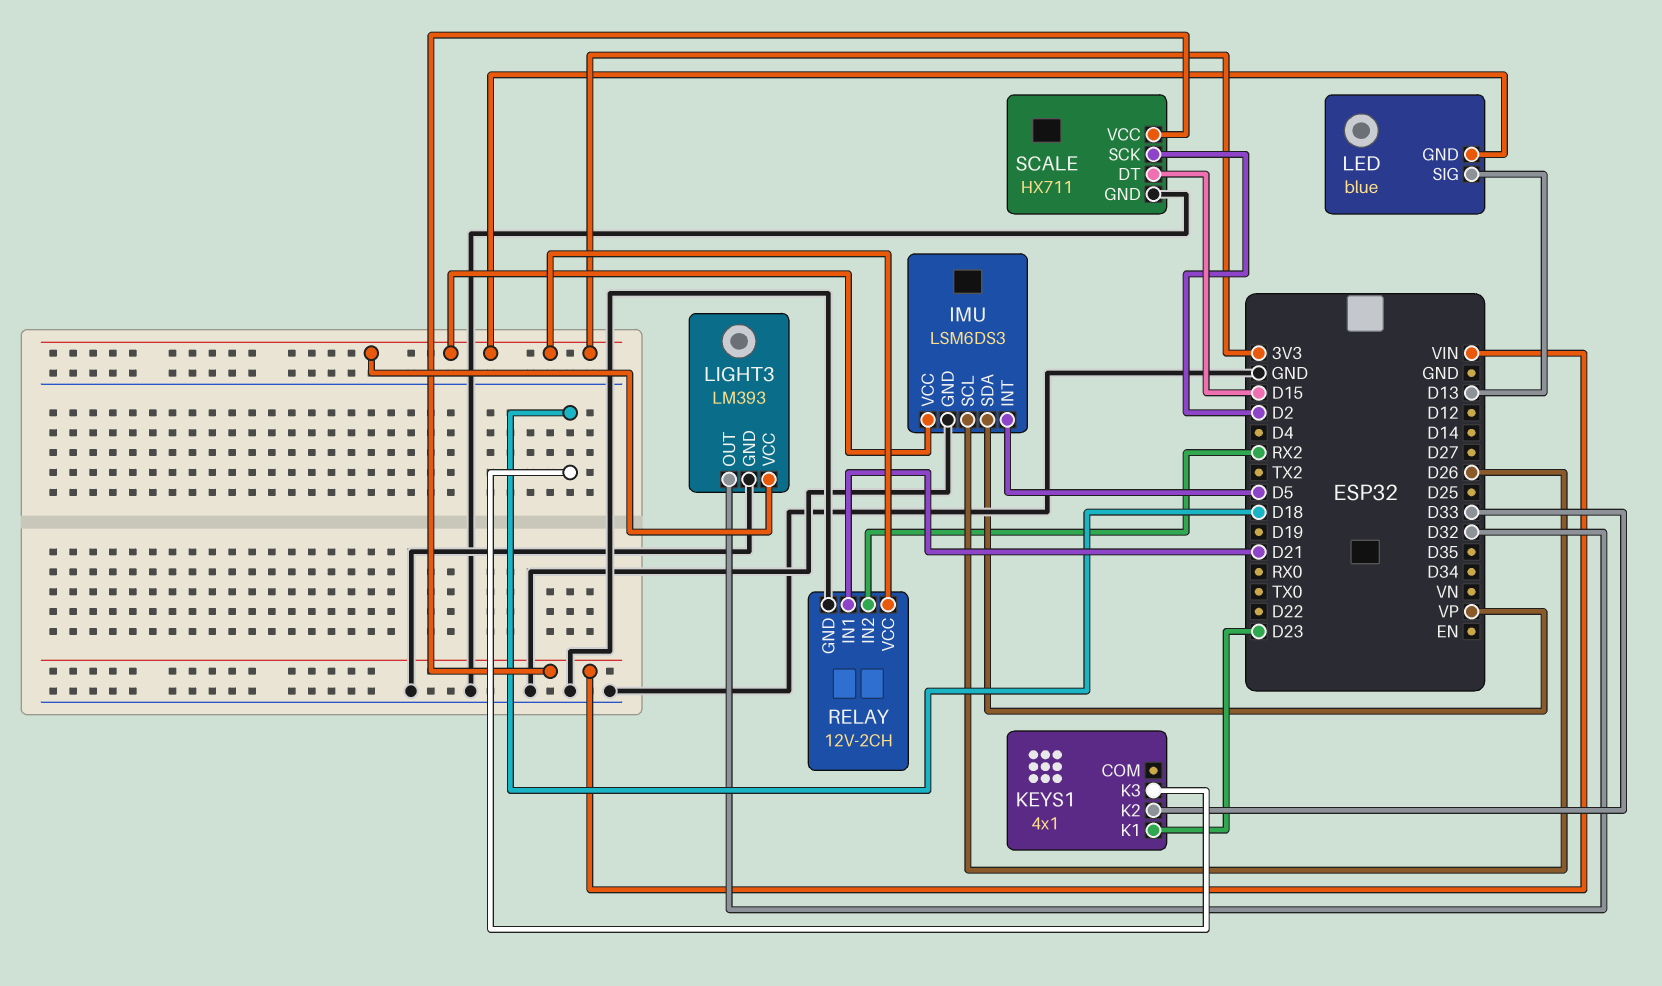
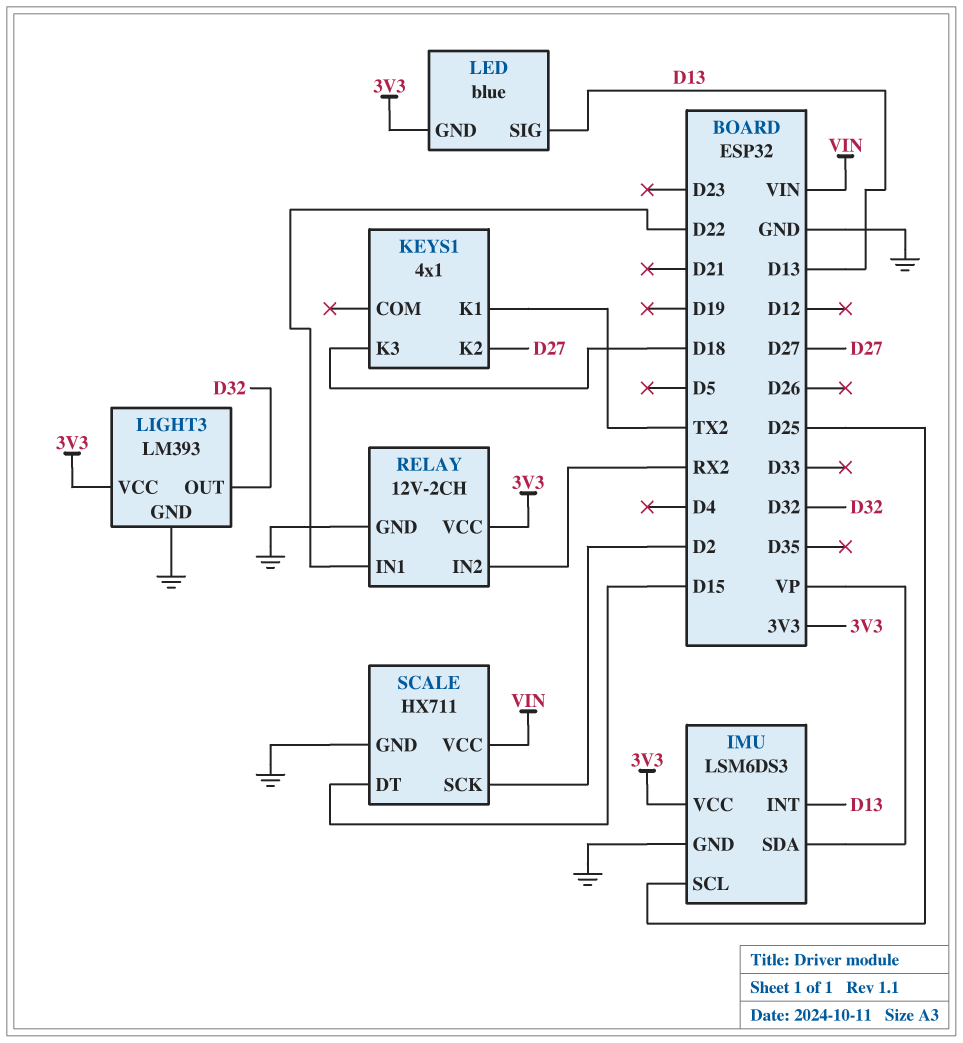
IMU pin INT: D5 -> D13
IMU pin SCL: D26 -> D25
KEYS1 pin K1: D23 -> TX2
KEYS1 pin K2: D33 -> D27
RELAY pin IN1: D21 -> D22

